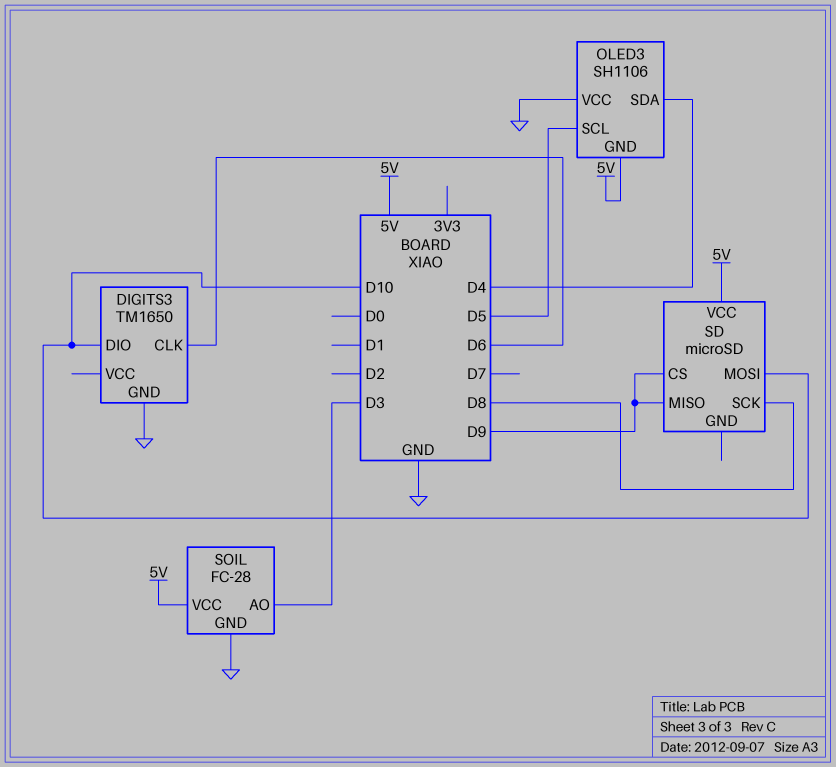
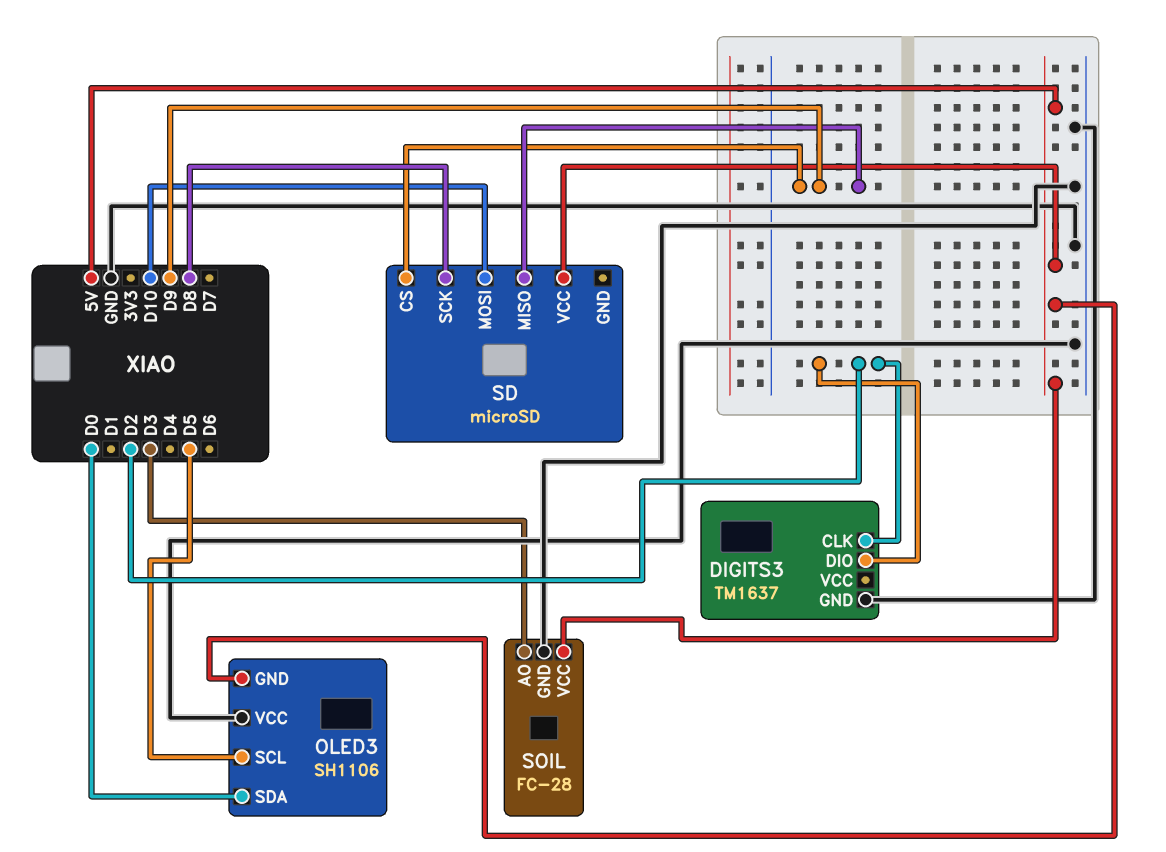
DIGITS3: TM1650 -> TM1637
DIGITS3 pin CLK: D6 -> D2
DIGITS3 pin DIO: D10 -> D2
OLED3 pin SDA: D4 -> D0

